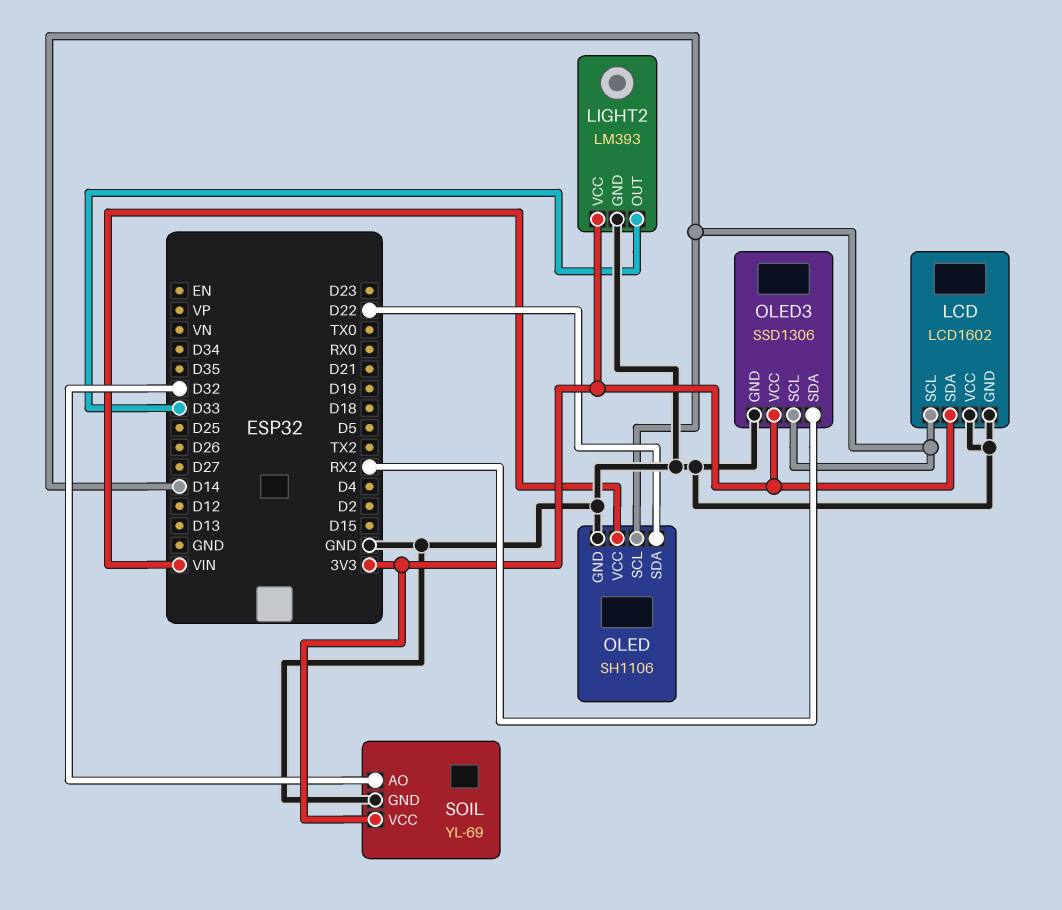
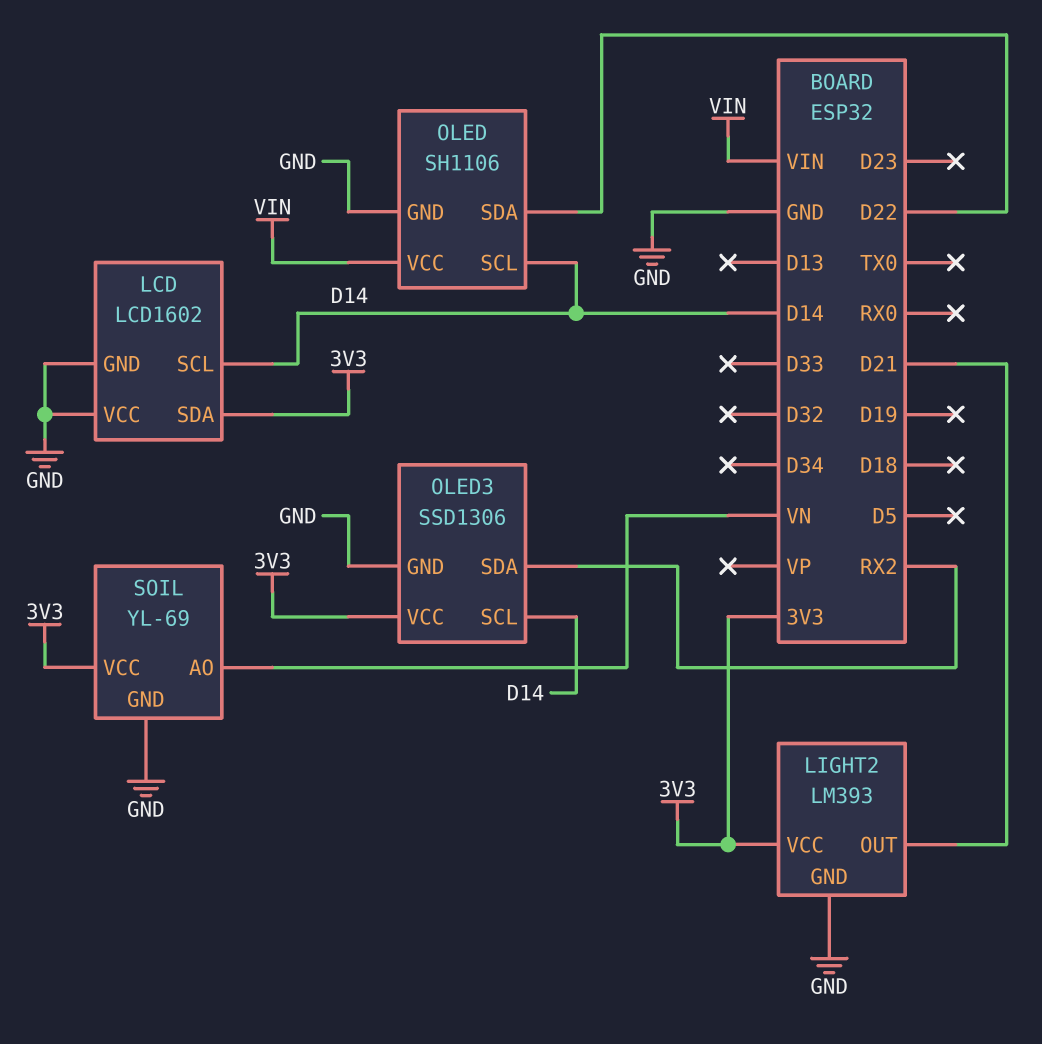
LIGHT2 pin OUT: D33 -> D21
SOIL pin AO: D32 -> VN

